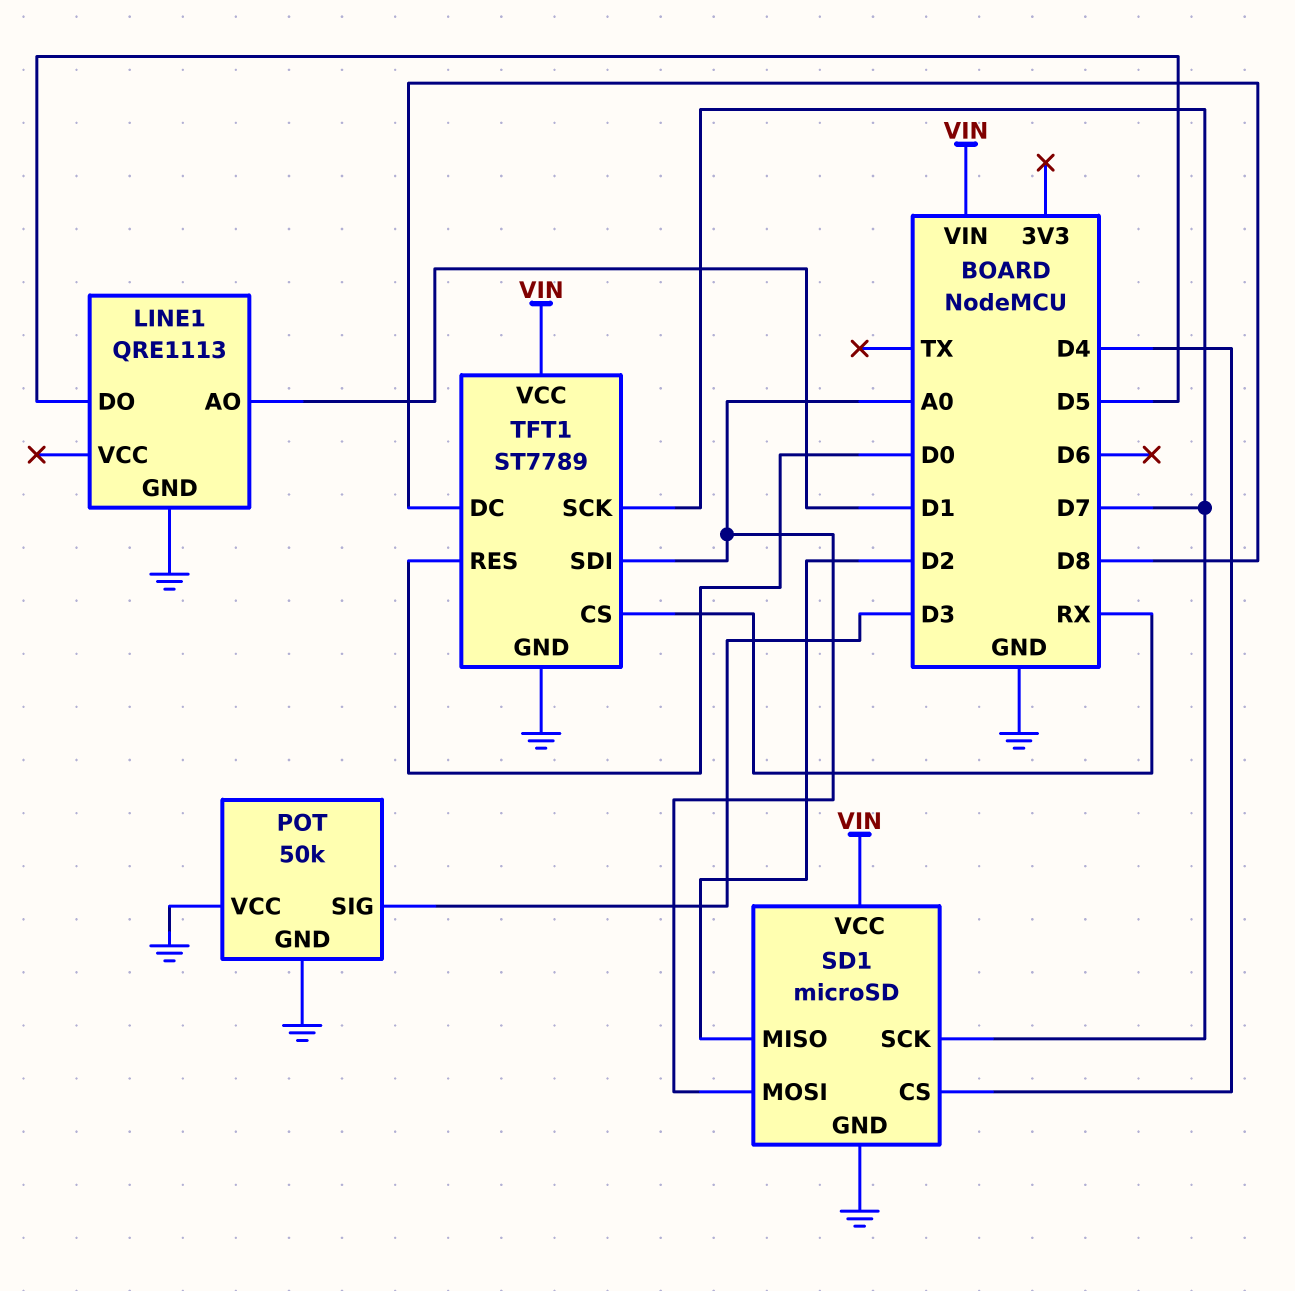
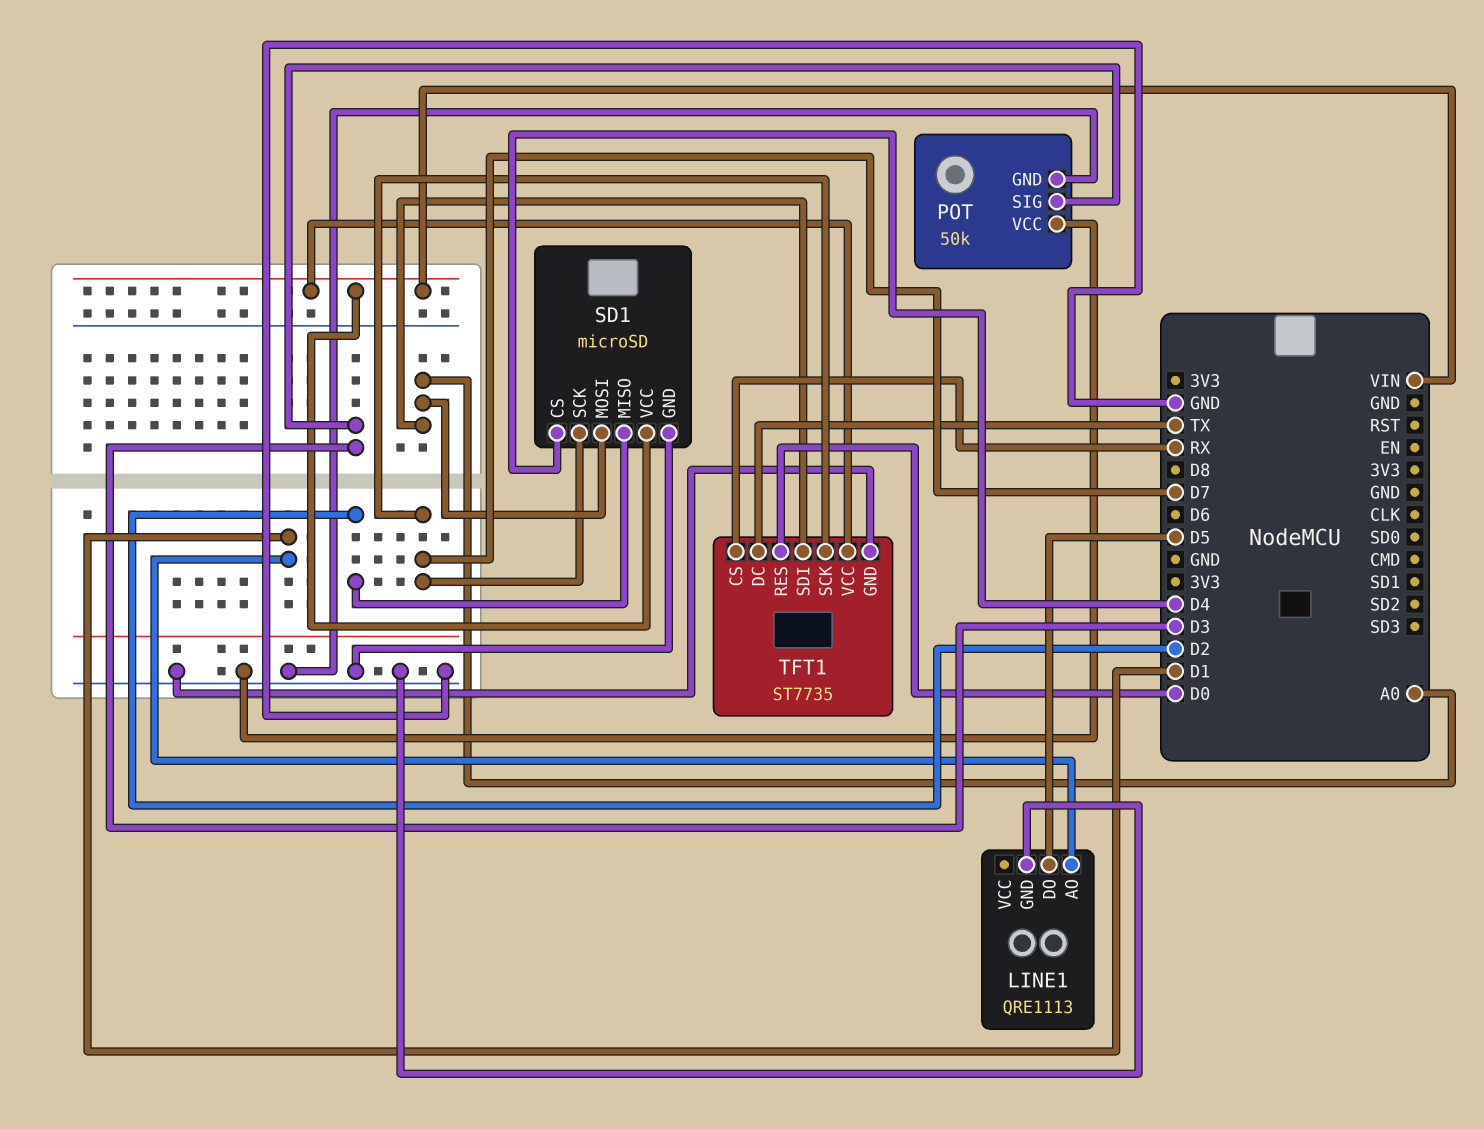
TFT1: ST7789 -> ST7735
TFT1 pin DC: D8 -> TX

